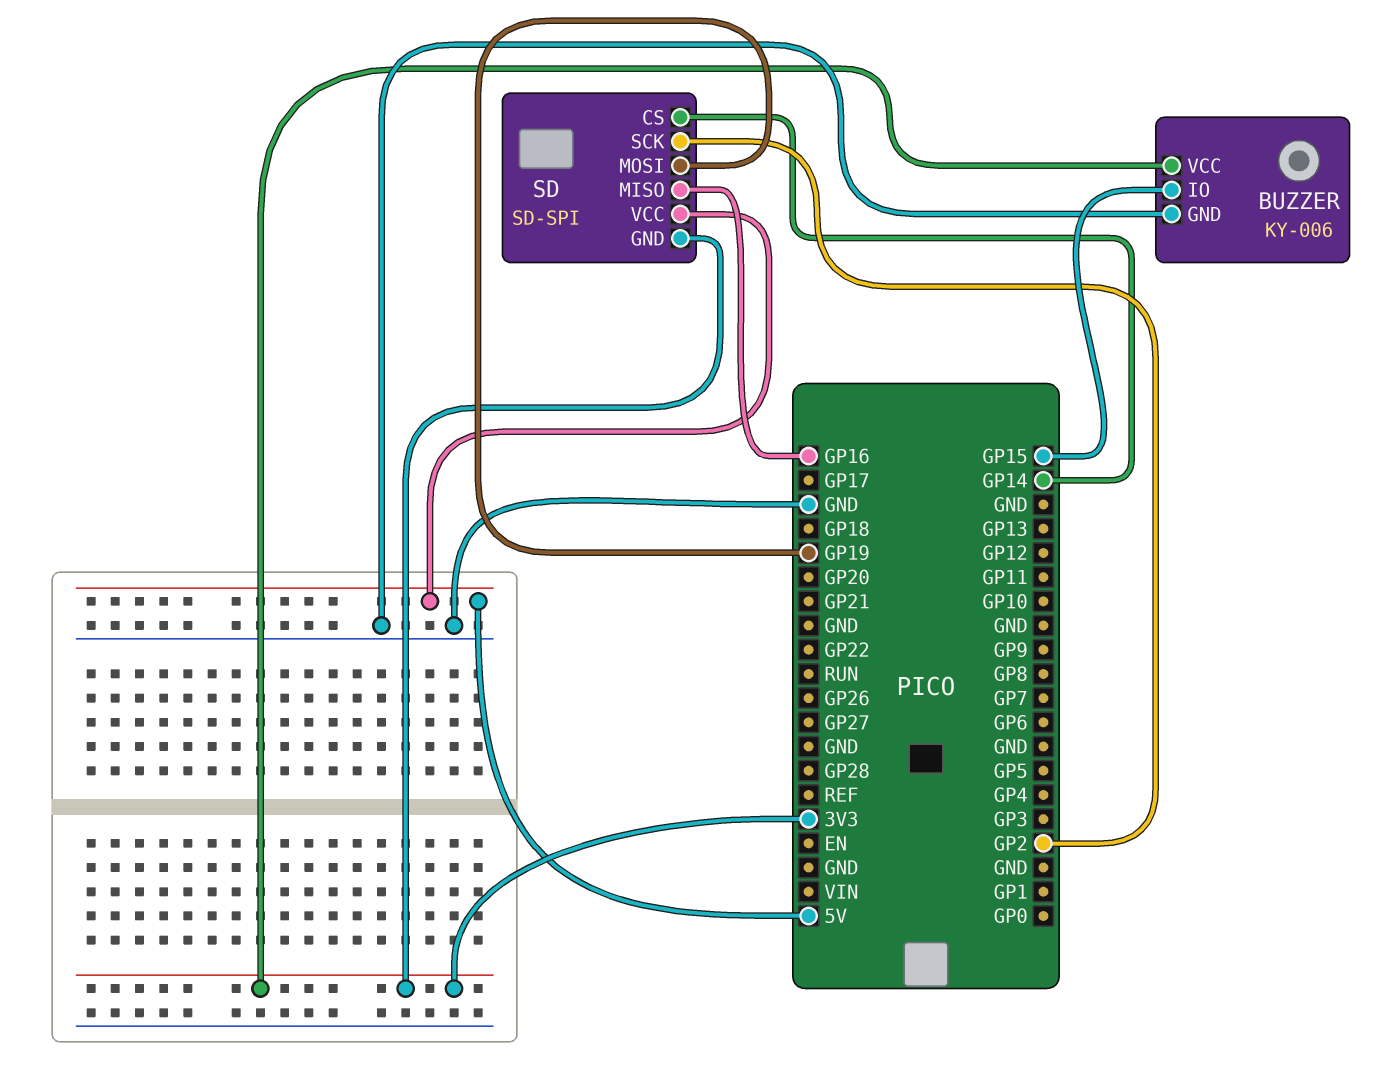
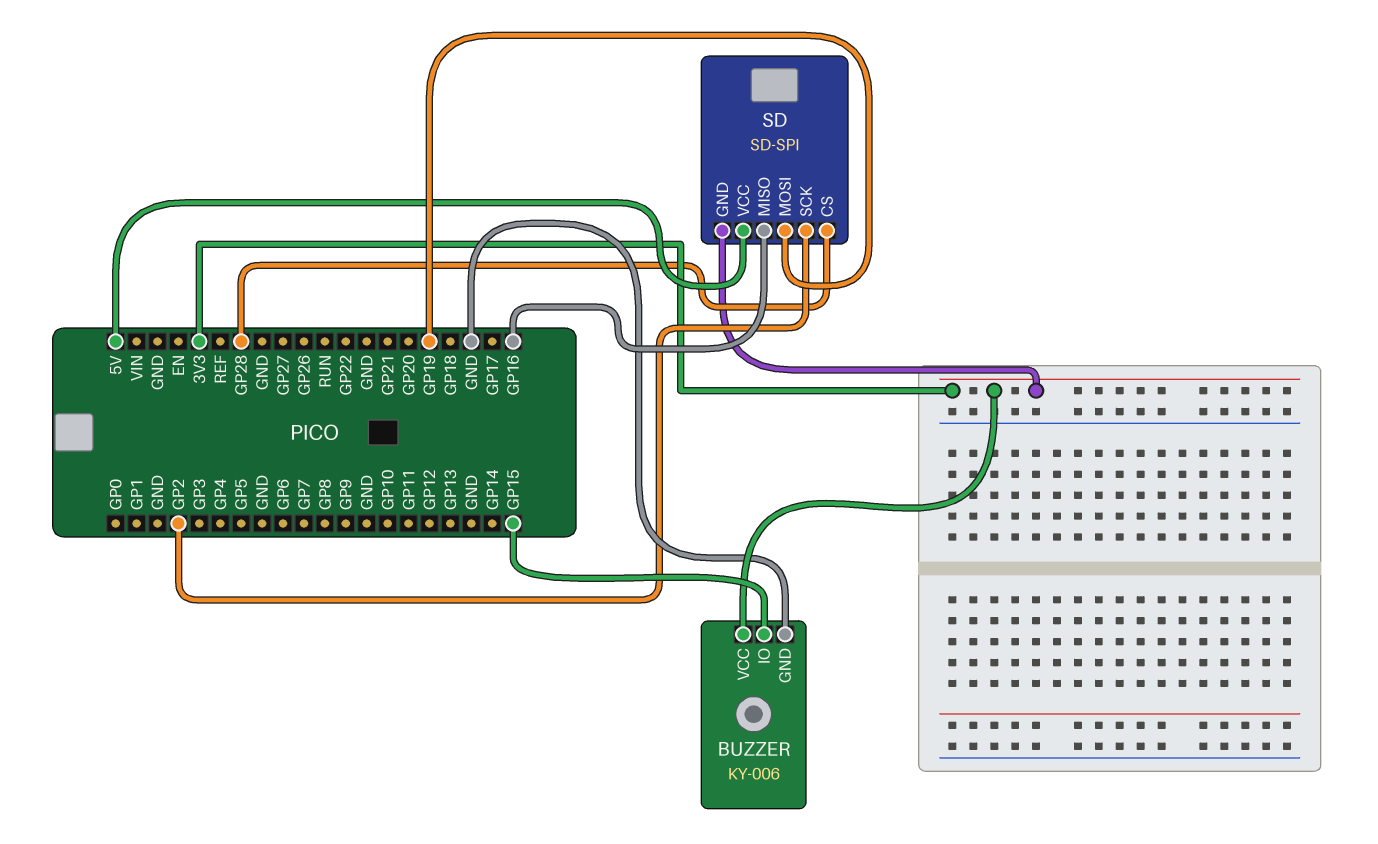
SD pin CS: GP14 -> GP28

